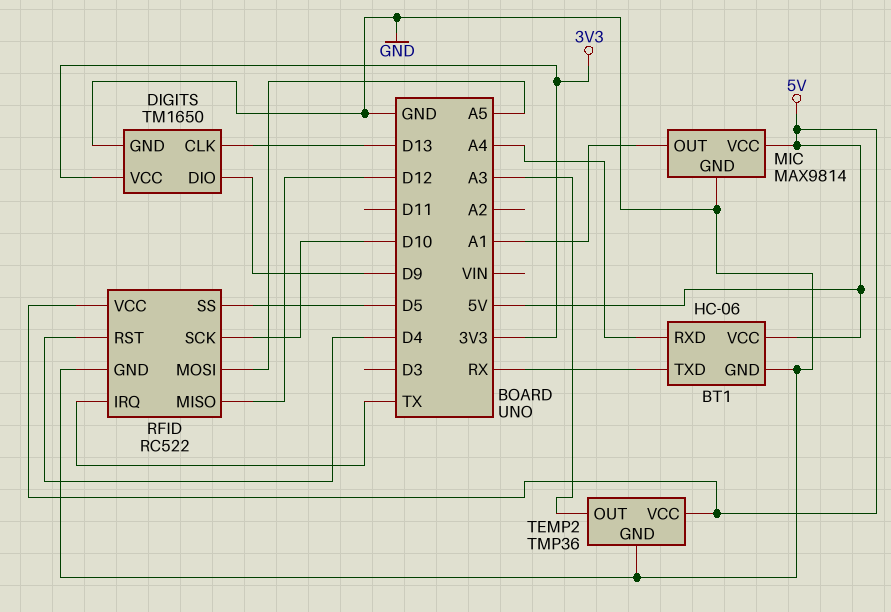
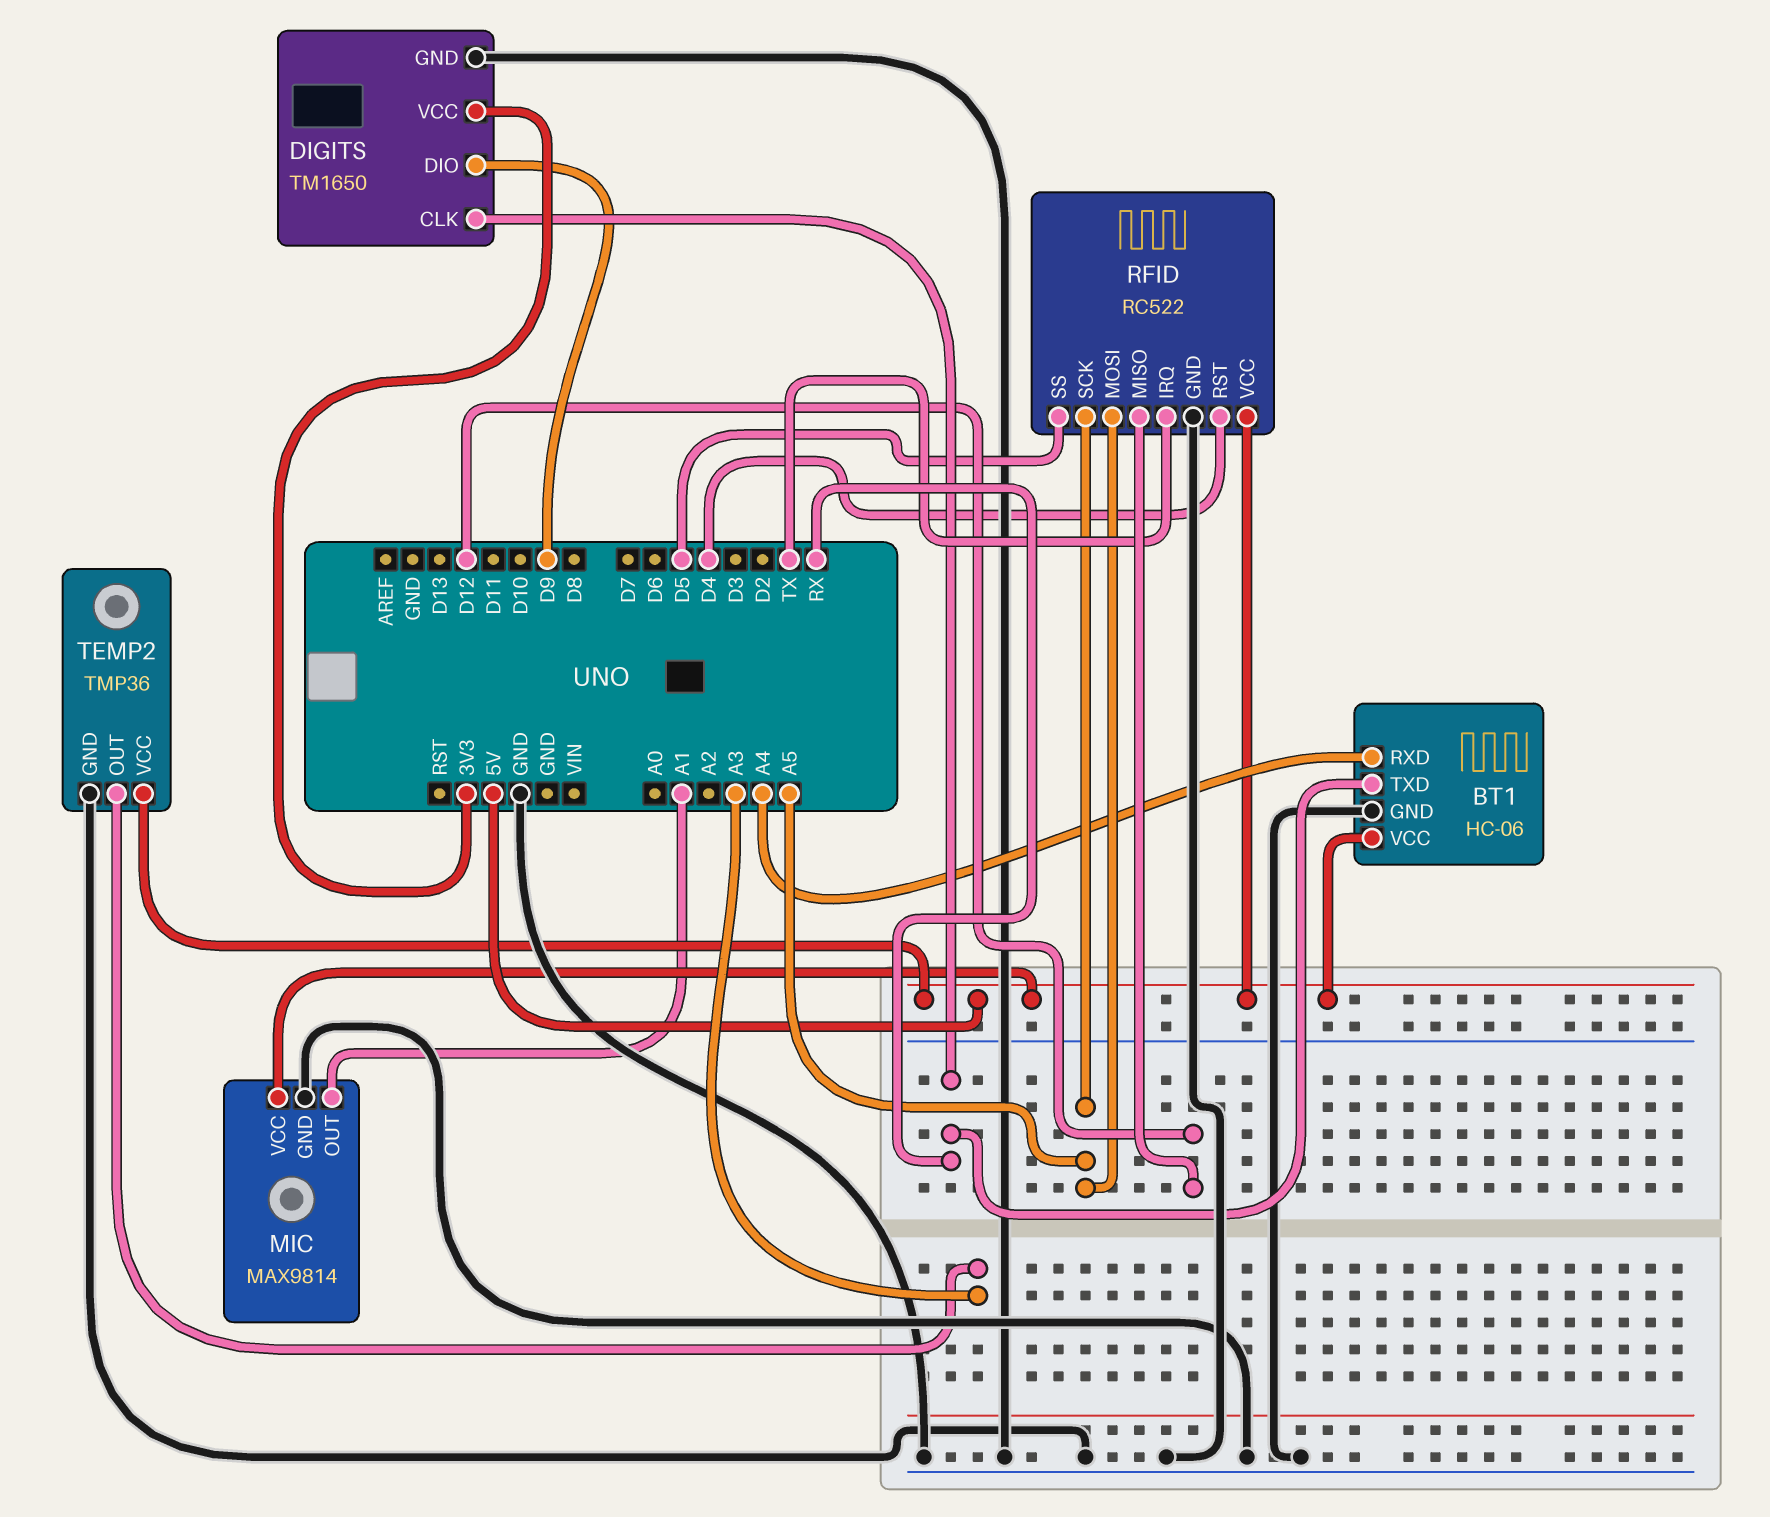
DIGITS pin CLK: D13 -> RX
RFID pin SCK: D10 -> A5

